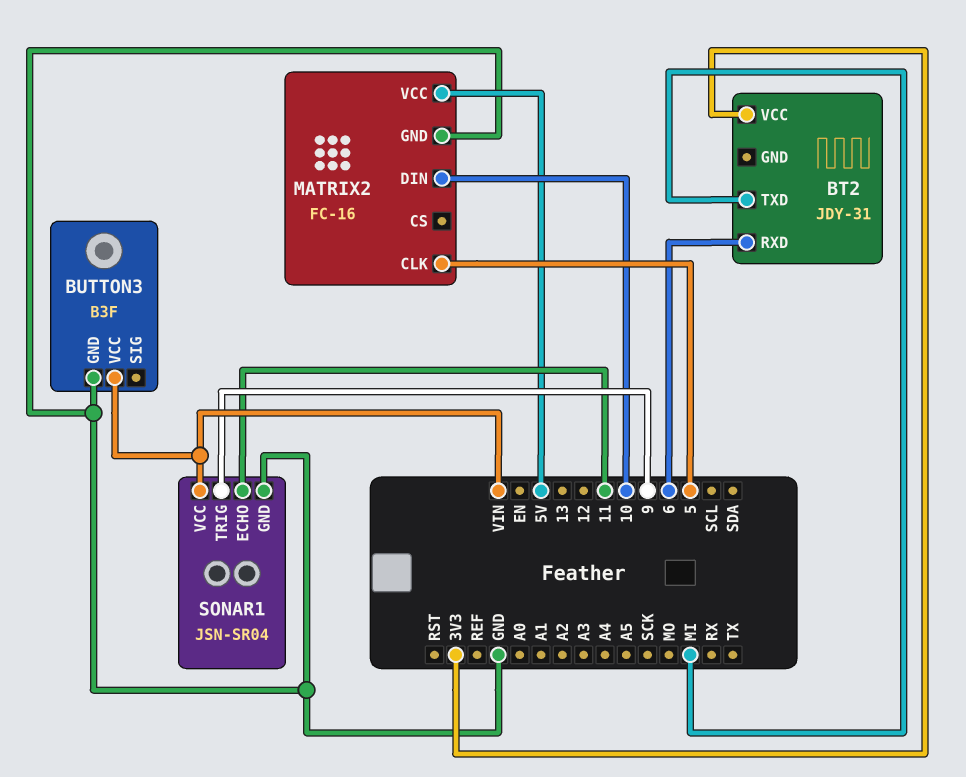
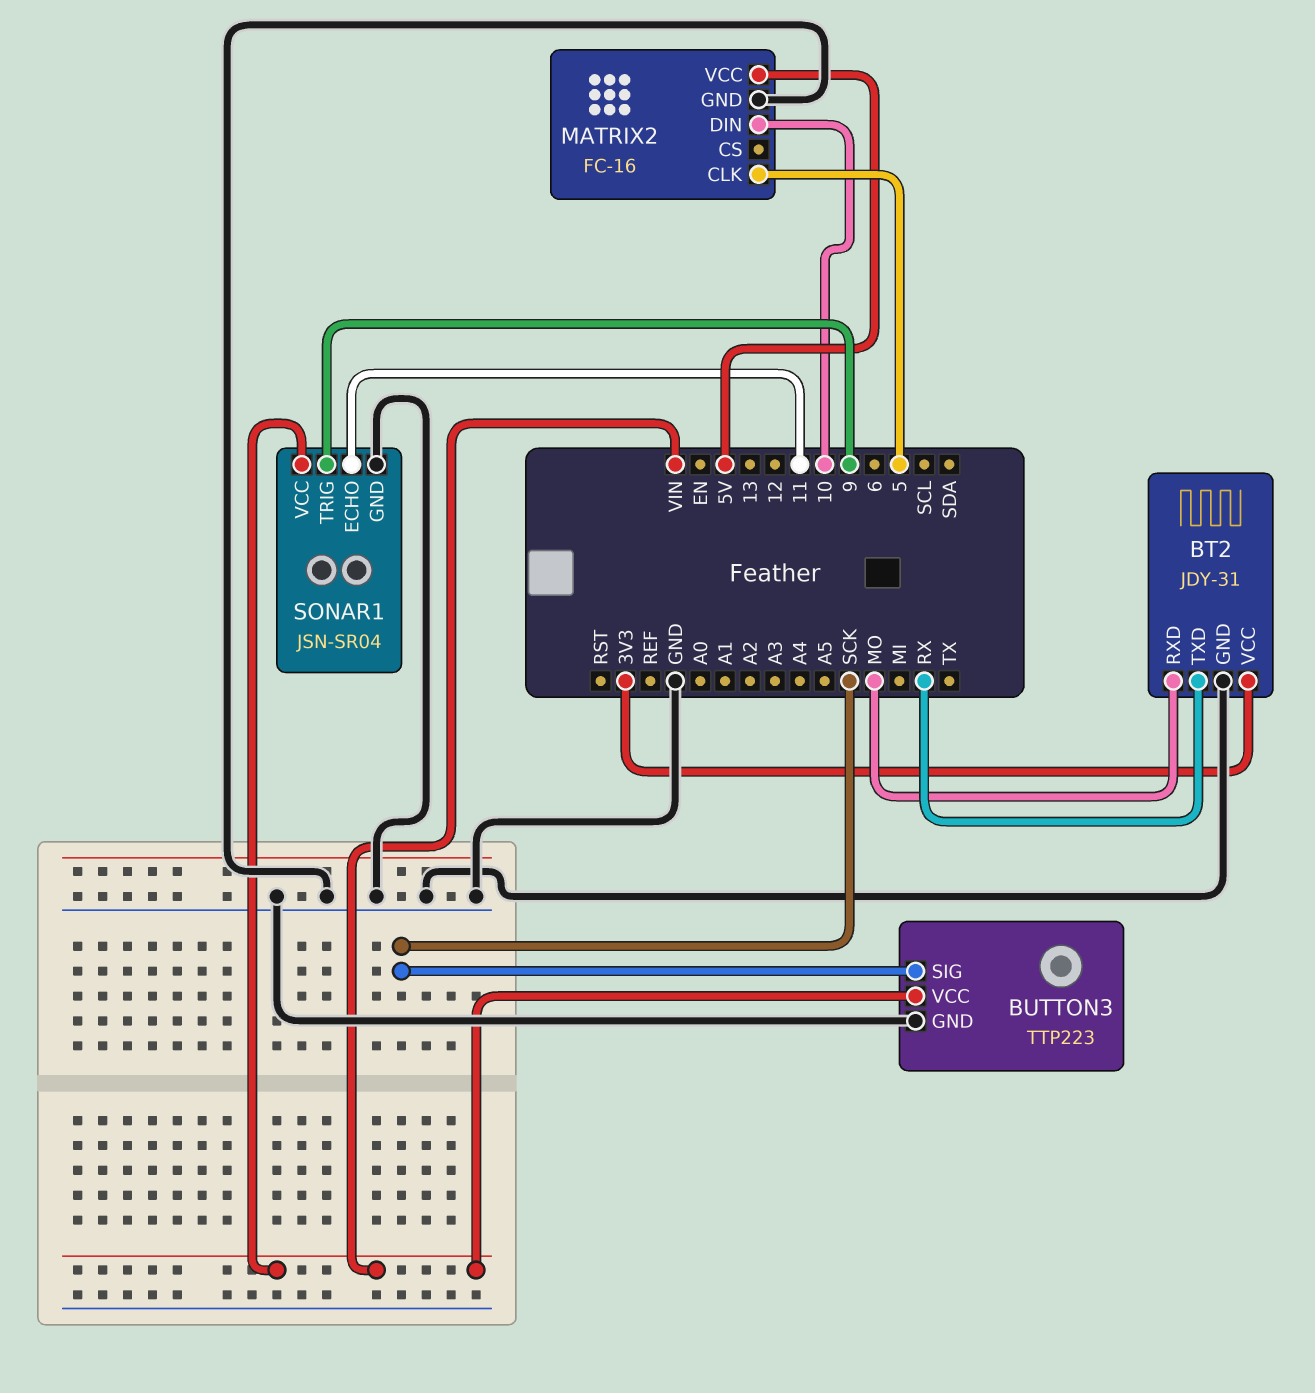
BT2 pin GND: none -> GND
BT2 pin RXD: 6 -> MO
BT2 pin TXD: MI -> RX
BUTTON3: B3F -> TTP223
BUTTON3 pin SIG: none -> SCK

